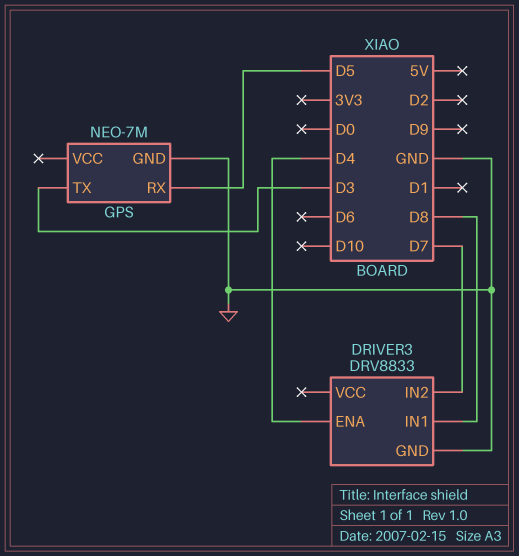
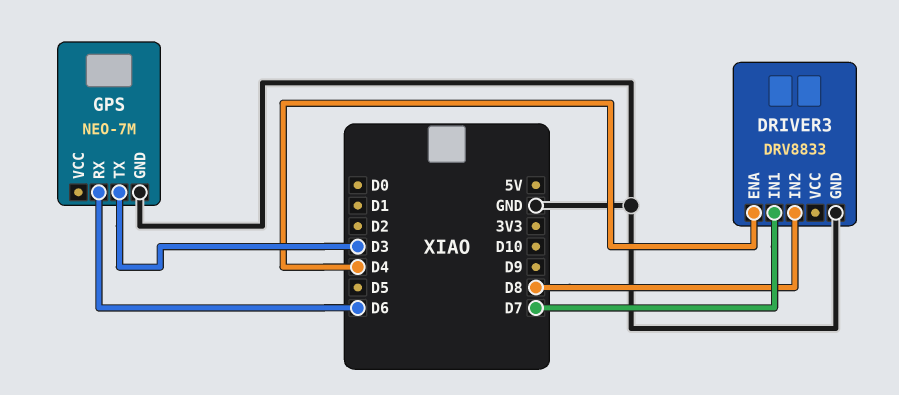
DRIVER3 pin IN1: D8 -> D7
DRIVER3 pin IN2: D7 -> D8
GPS pin RX: D5 -> D6

